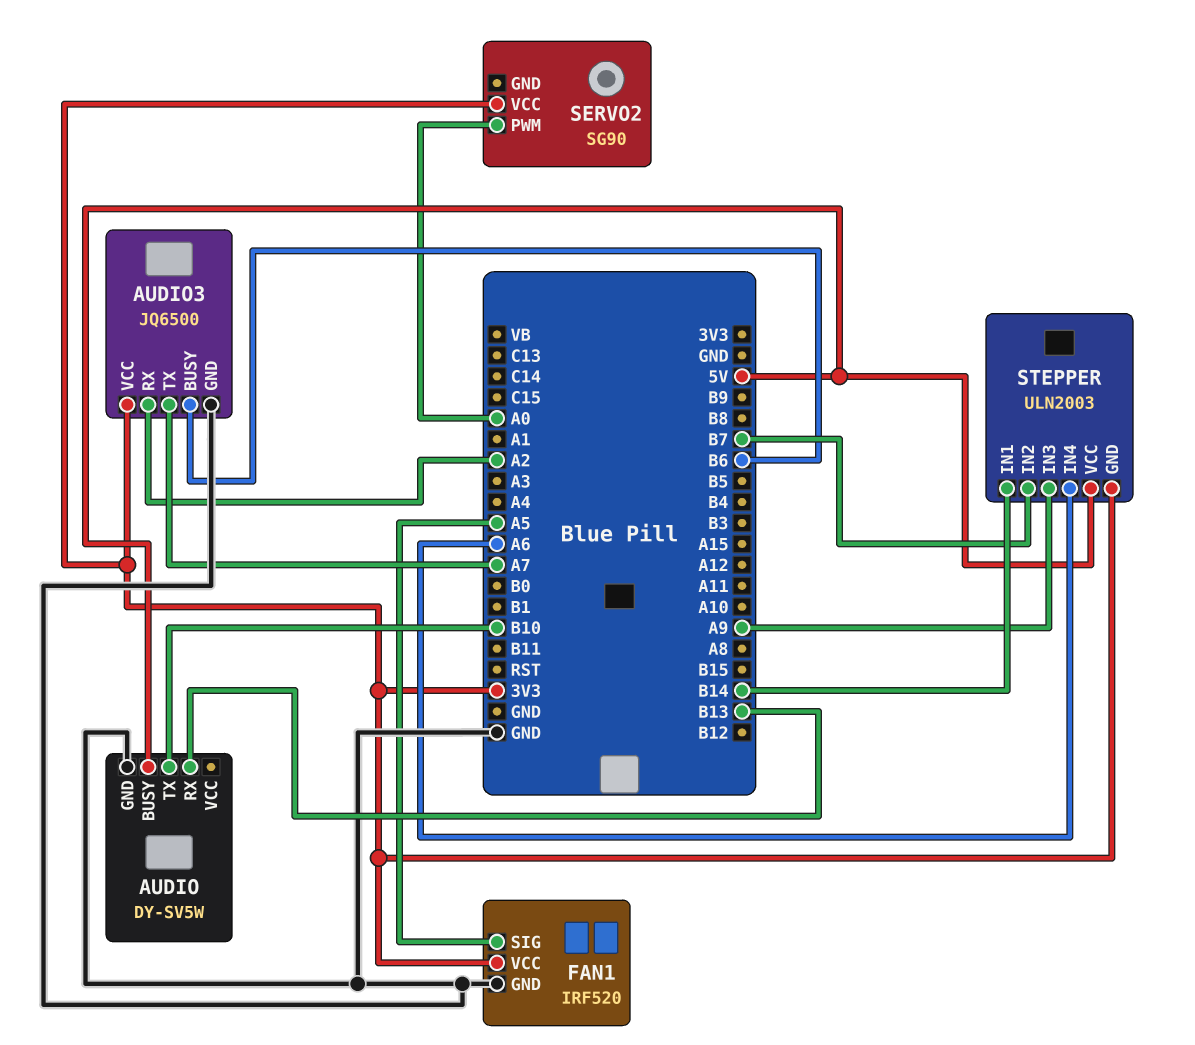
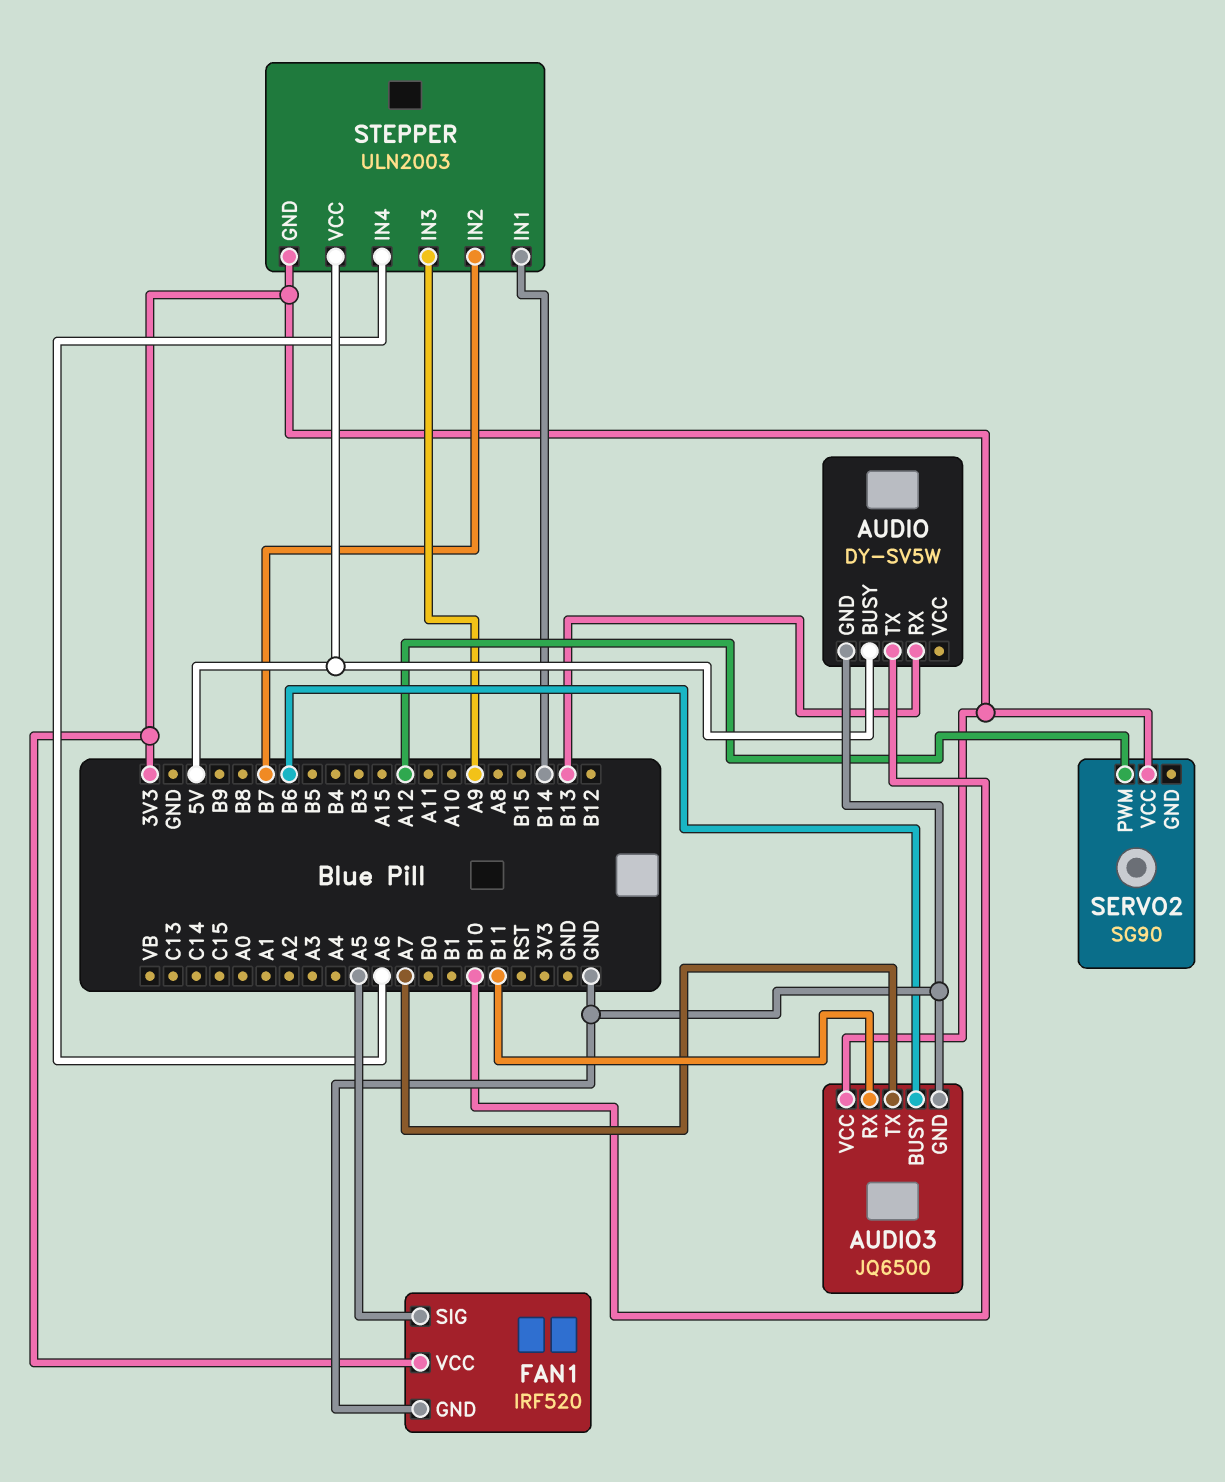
AUDIO3 pin RX: A2 -> B11
SERVO2 pin PWM: A0 -> A12

